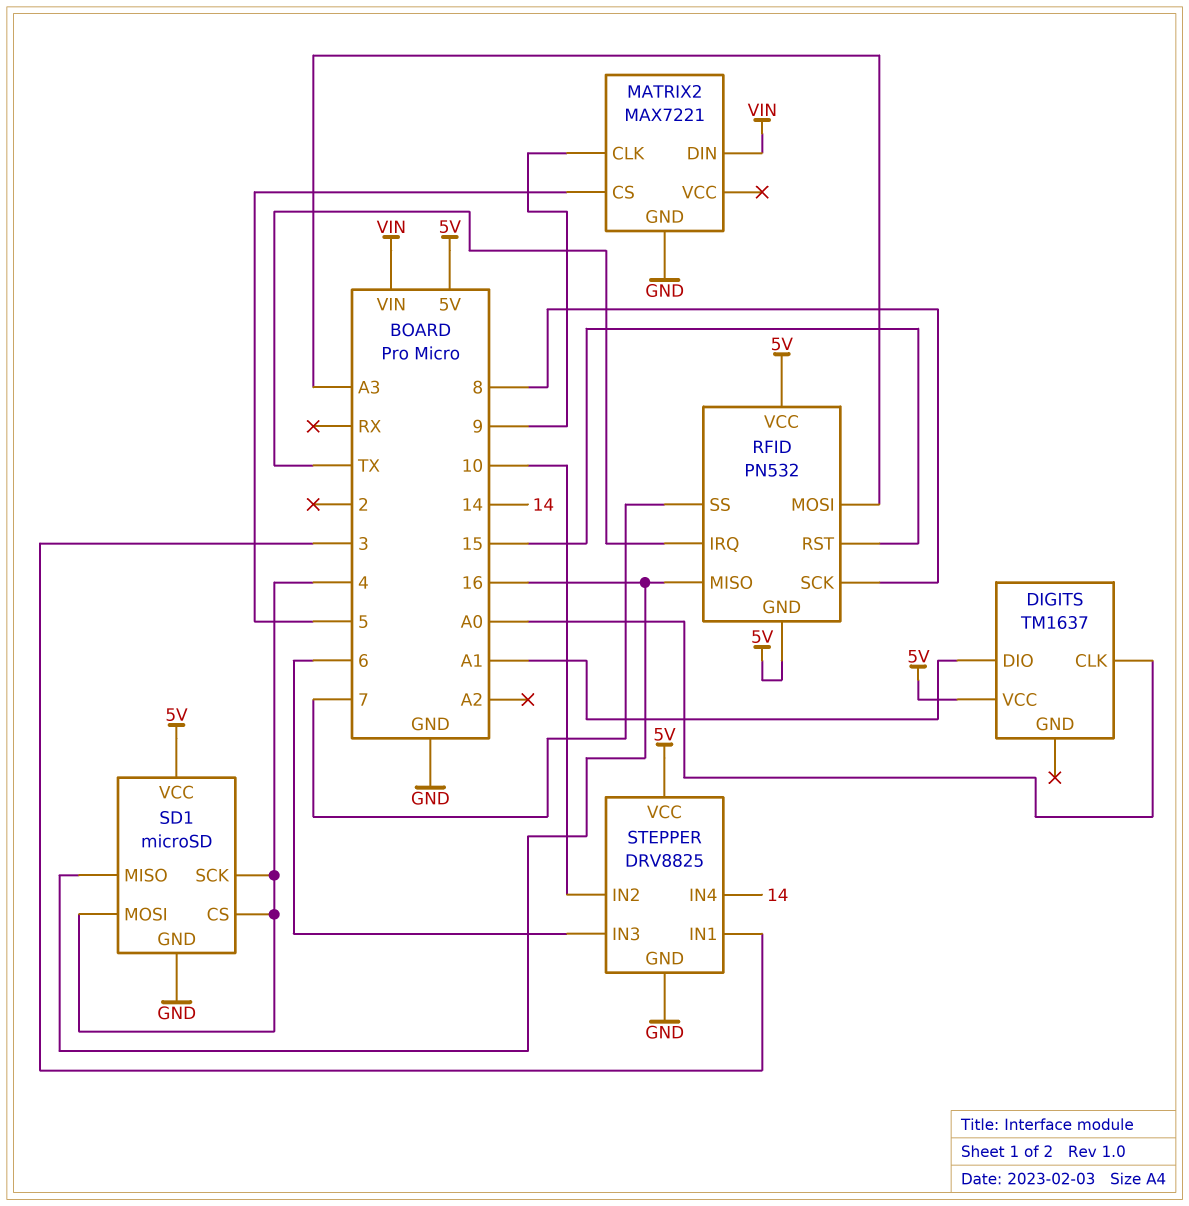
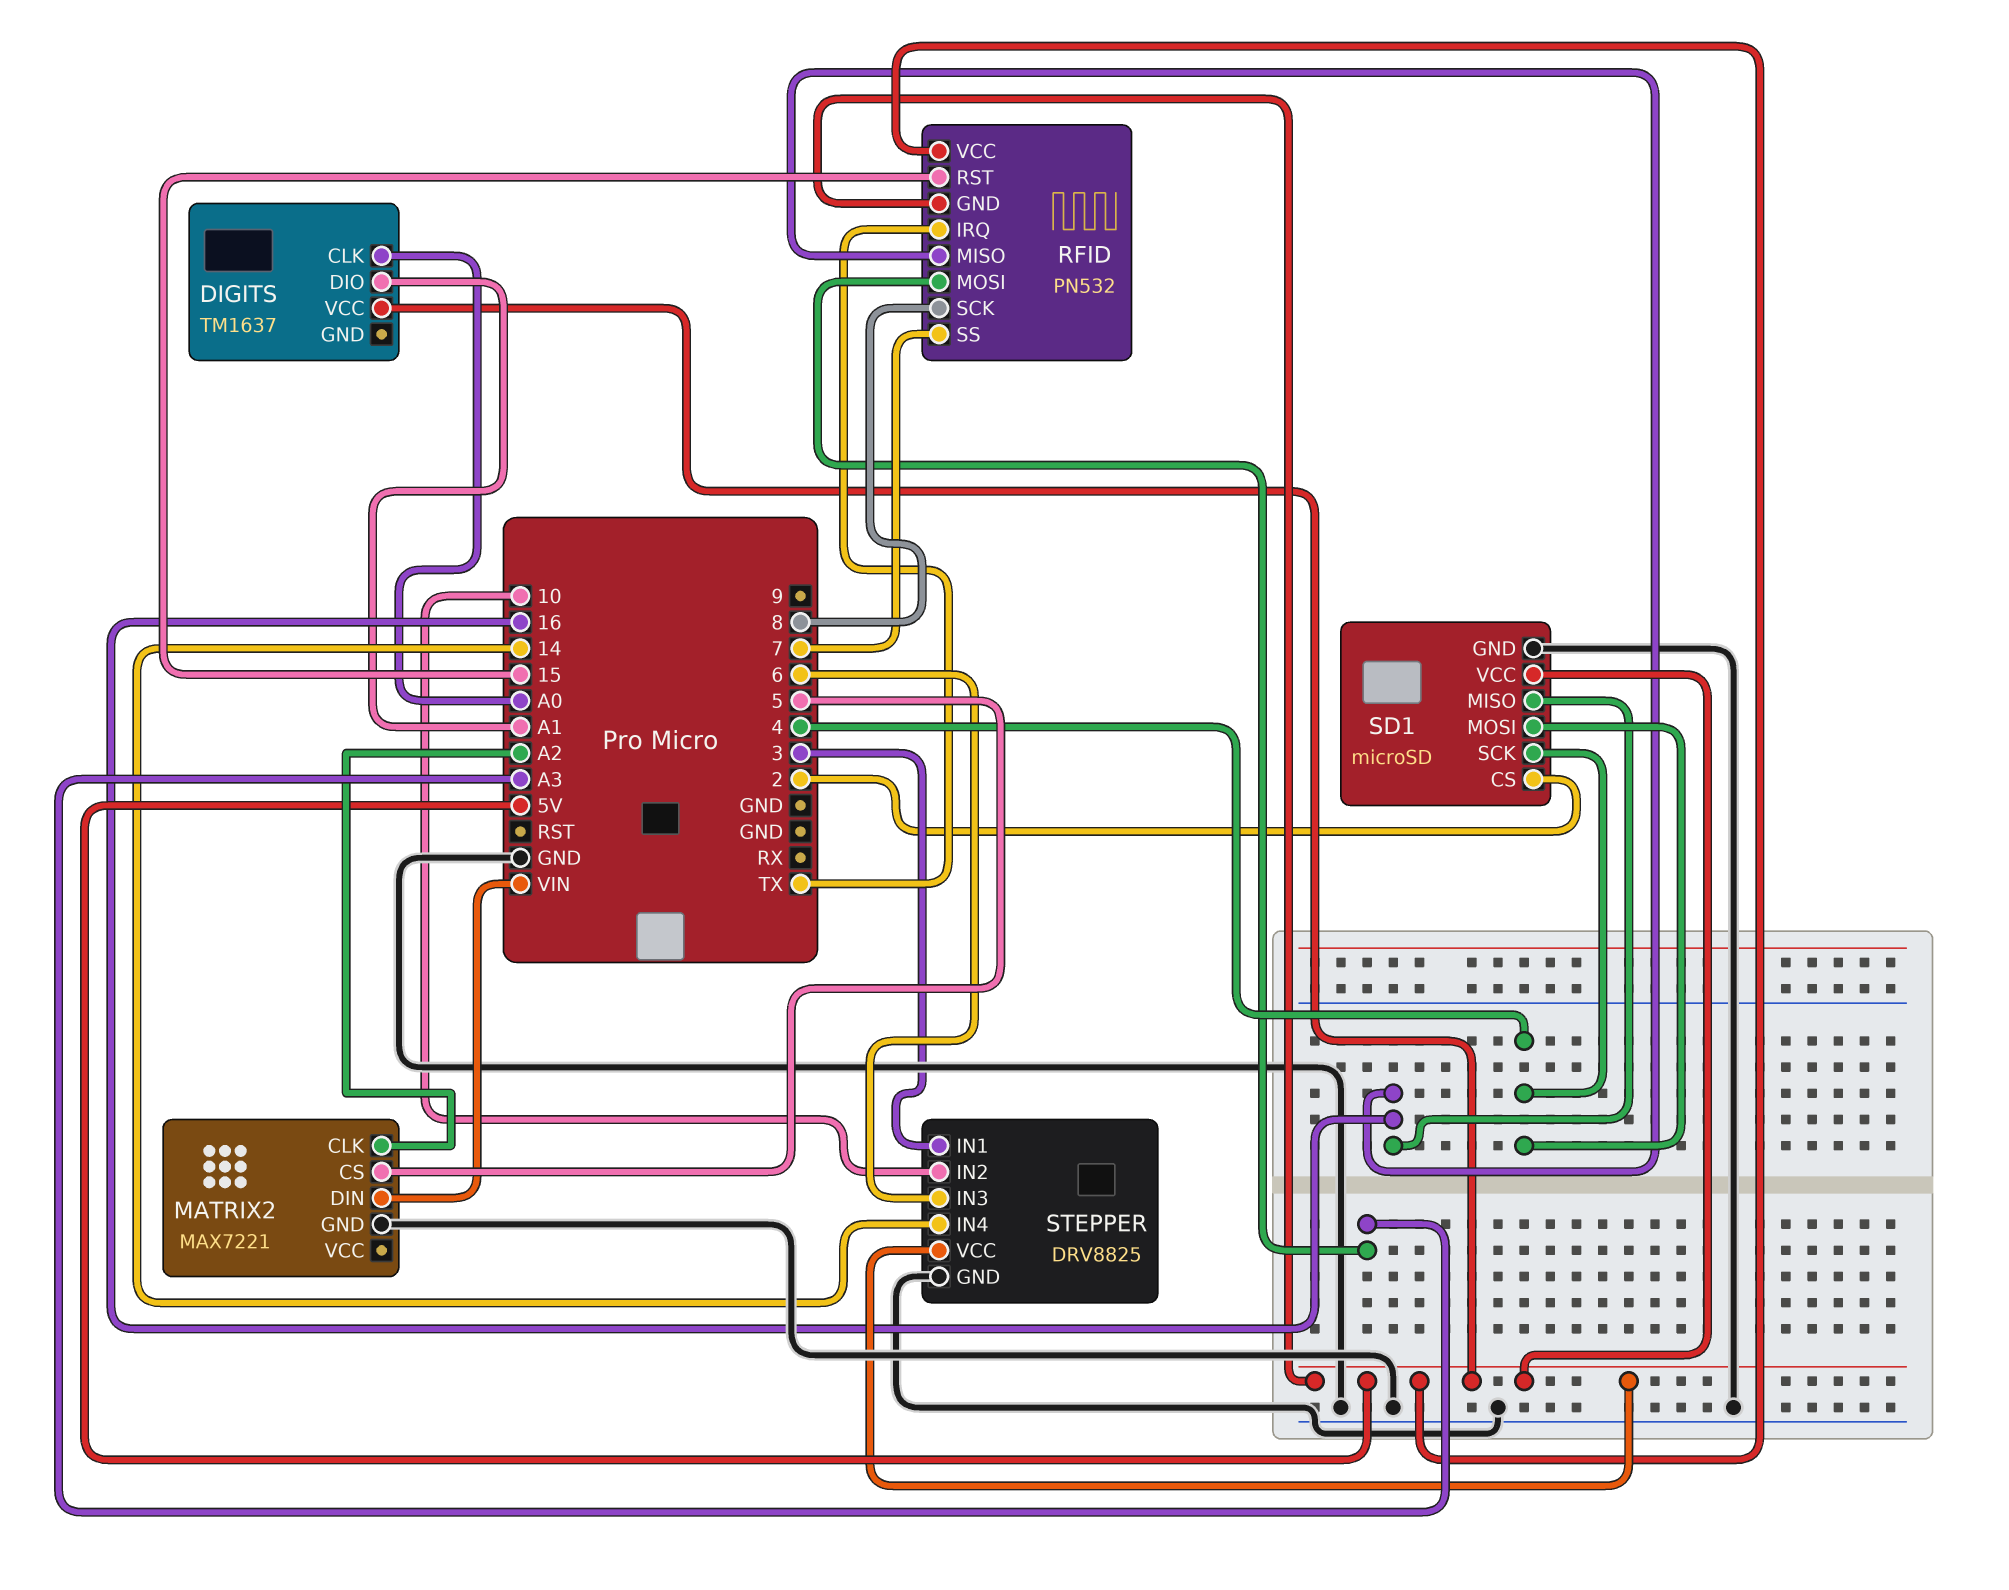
MATRIX2 pin CLK: 9 -> A2
SD1 pin CS: 4 -> 2

